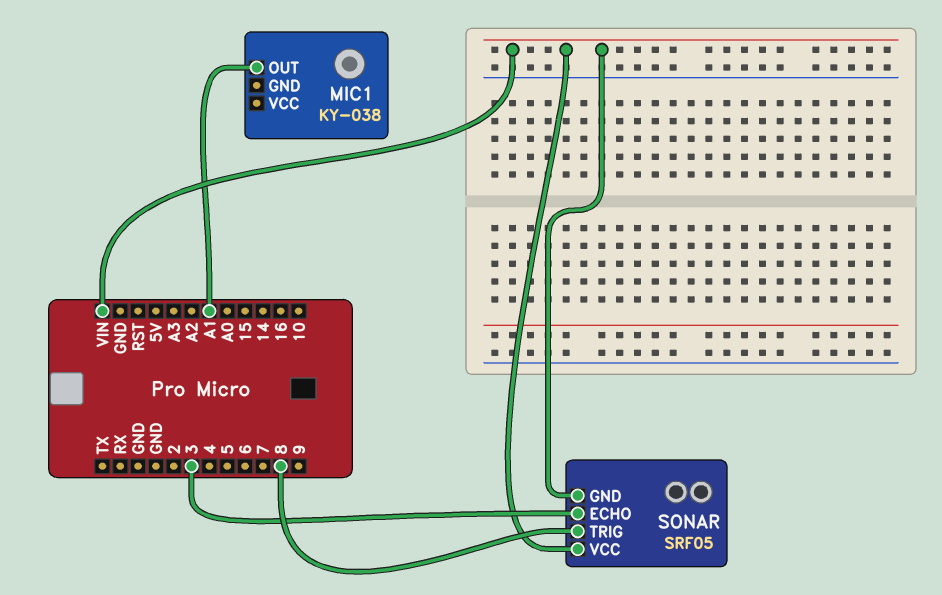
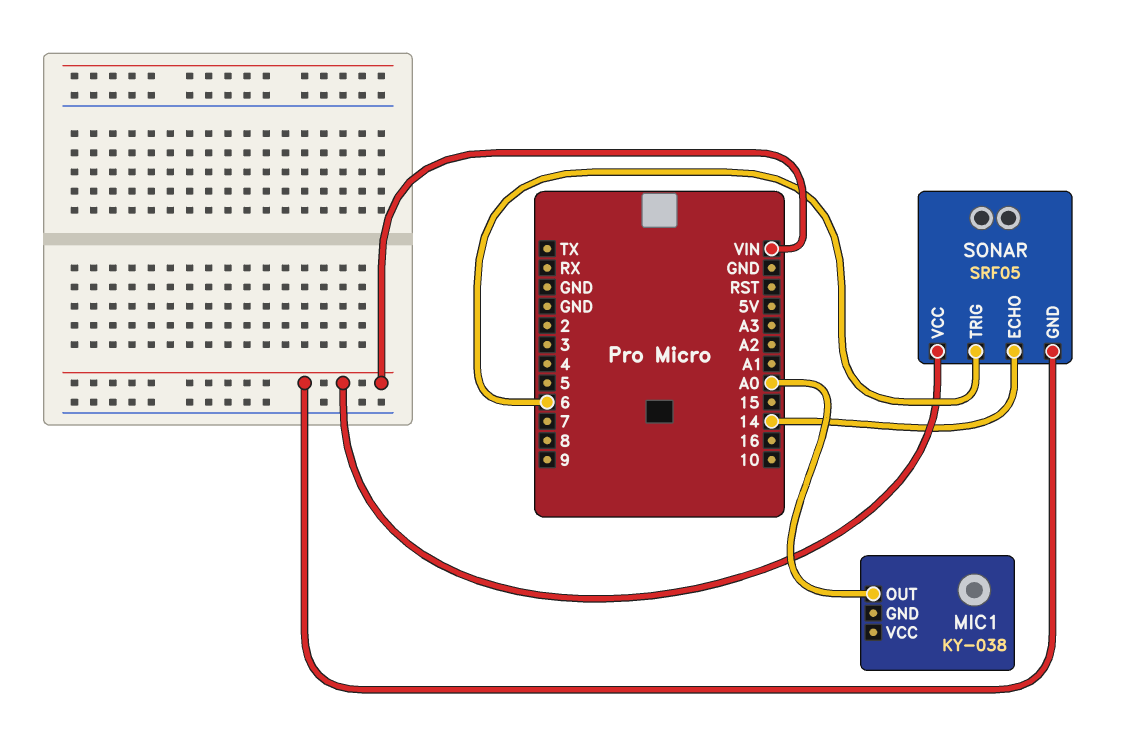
MIC1 pin OUT: A1 -> A0
SONAR pin ECHO: 3 -> 14
SONAR pin TRIG: 8 -> 6

